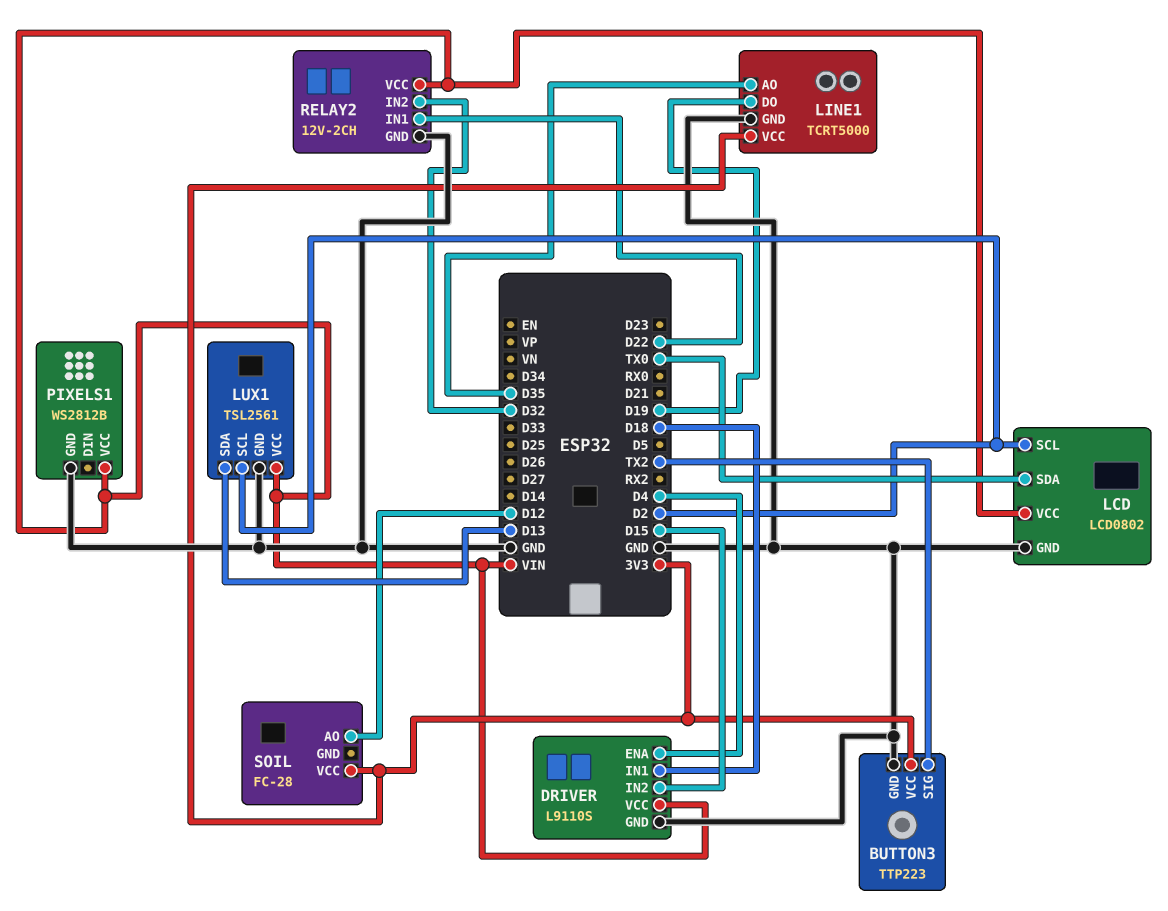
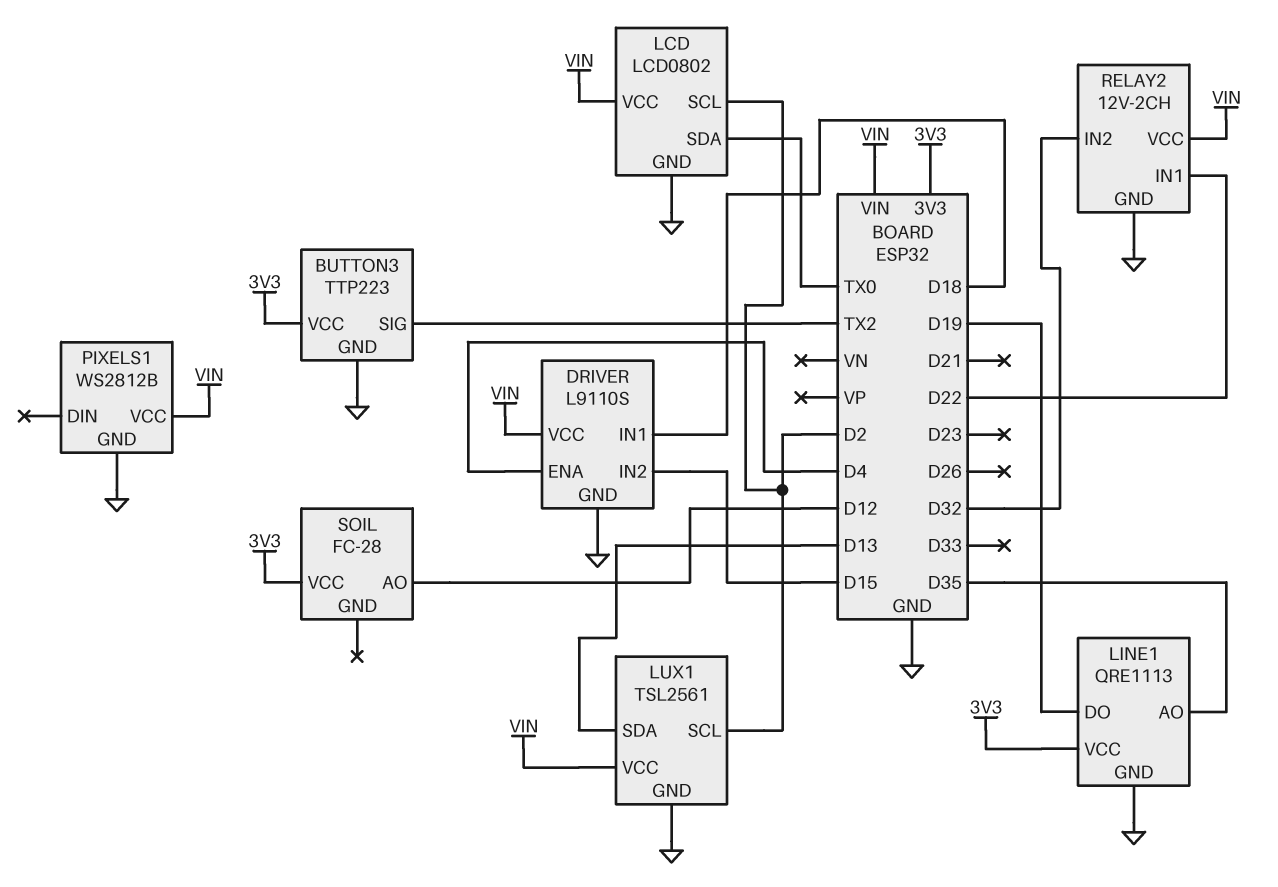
LINE1: TCRT5000 -> QRE1113

